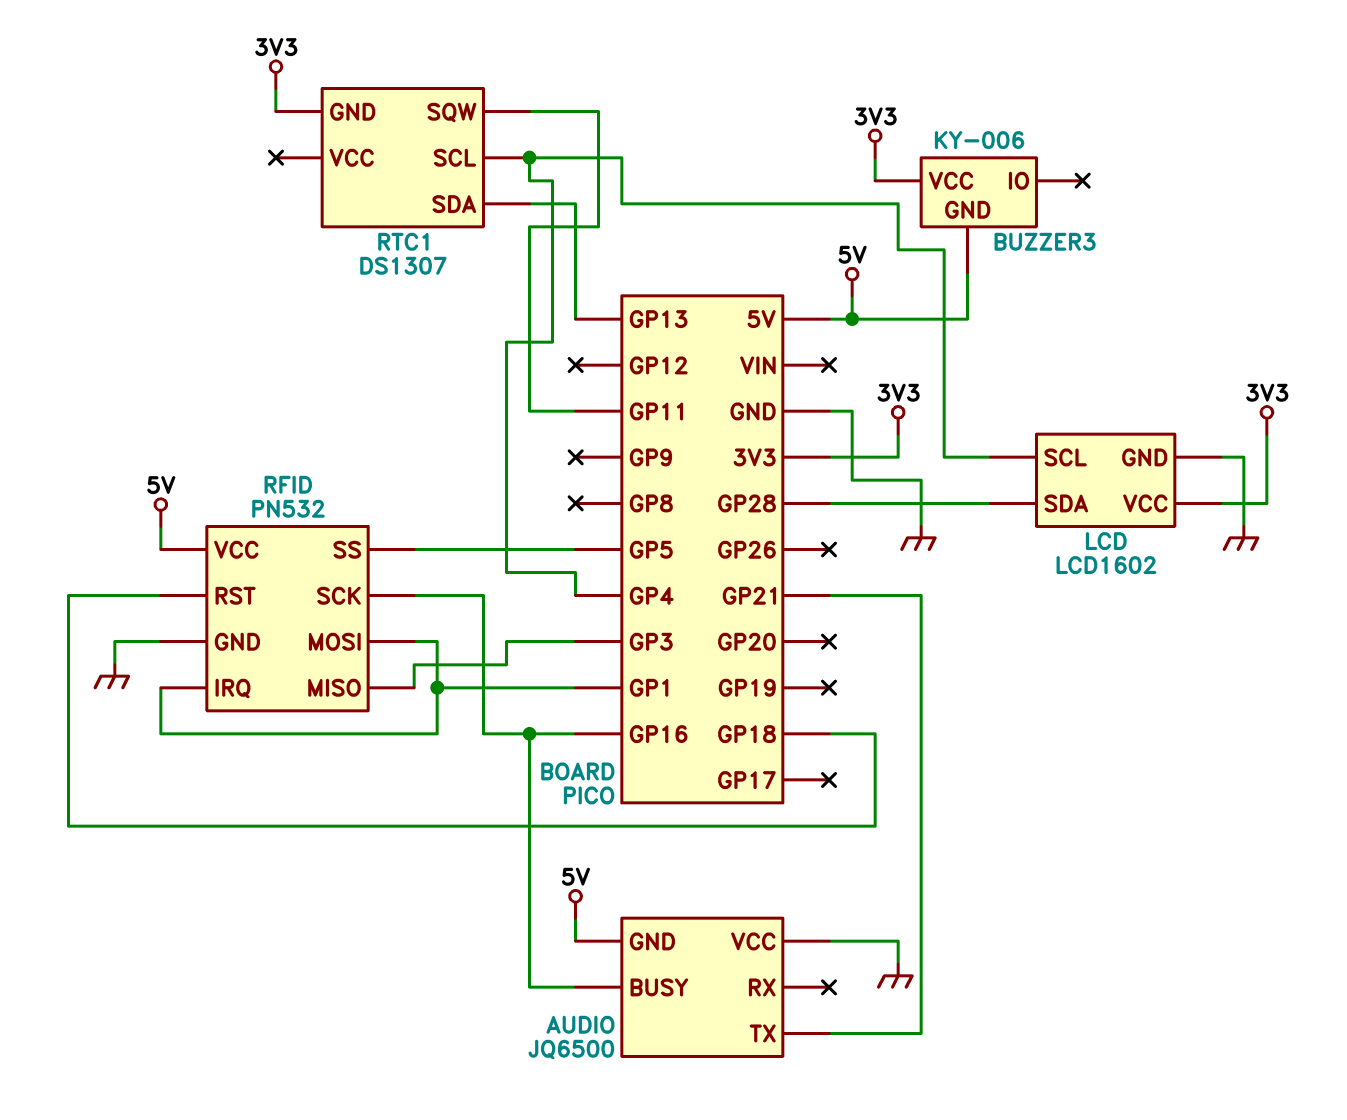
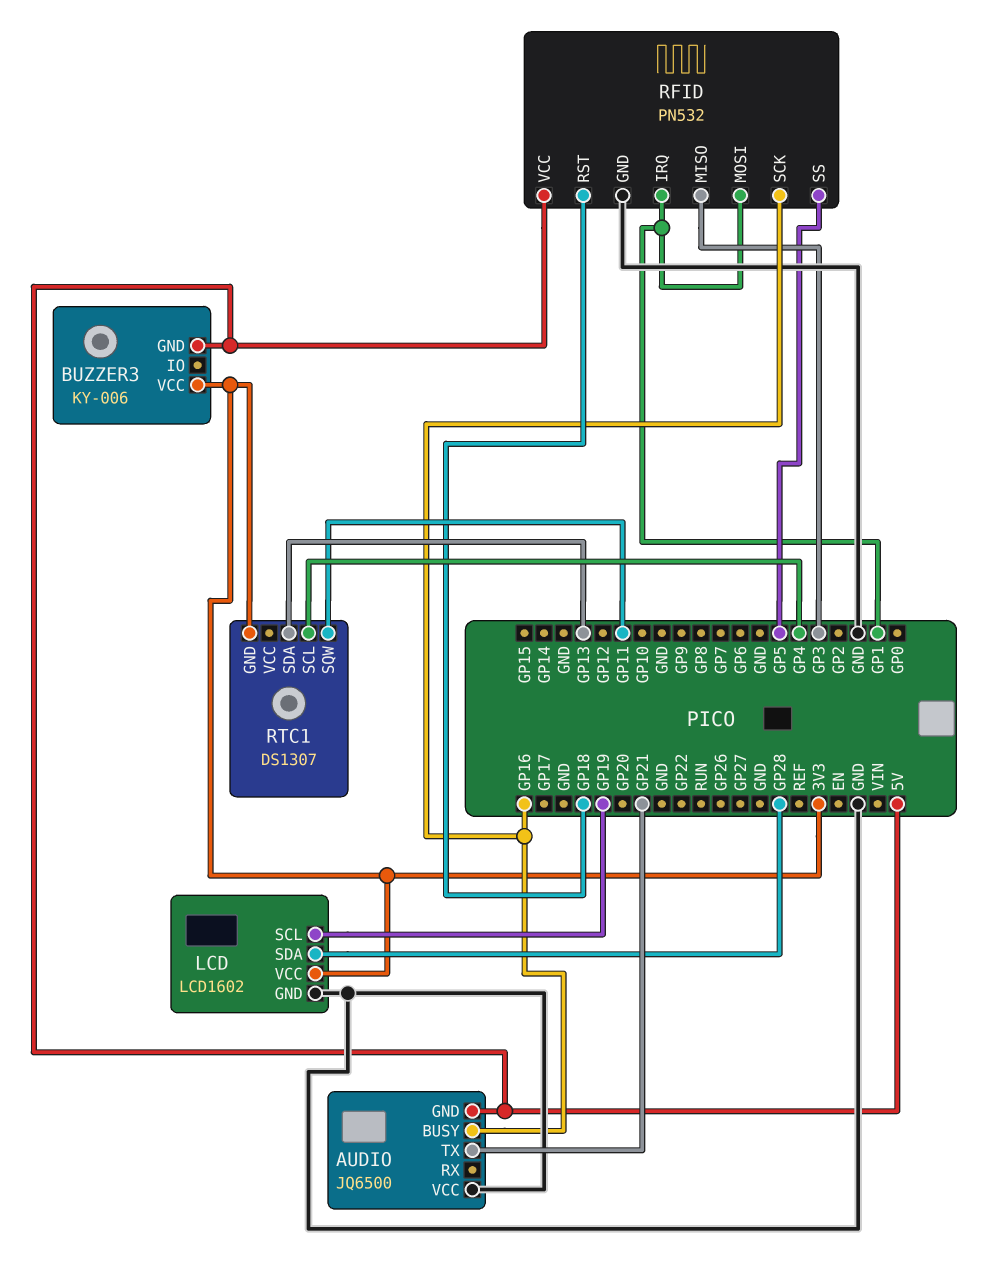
LCD pin SCL: GP4 -> GP19

